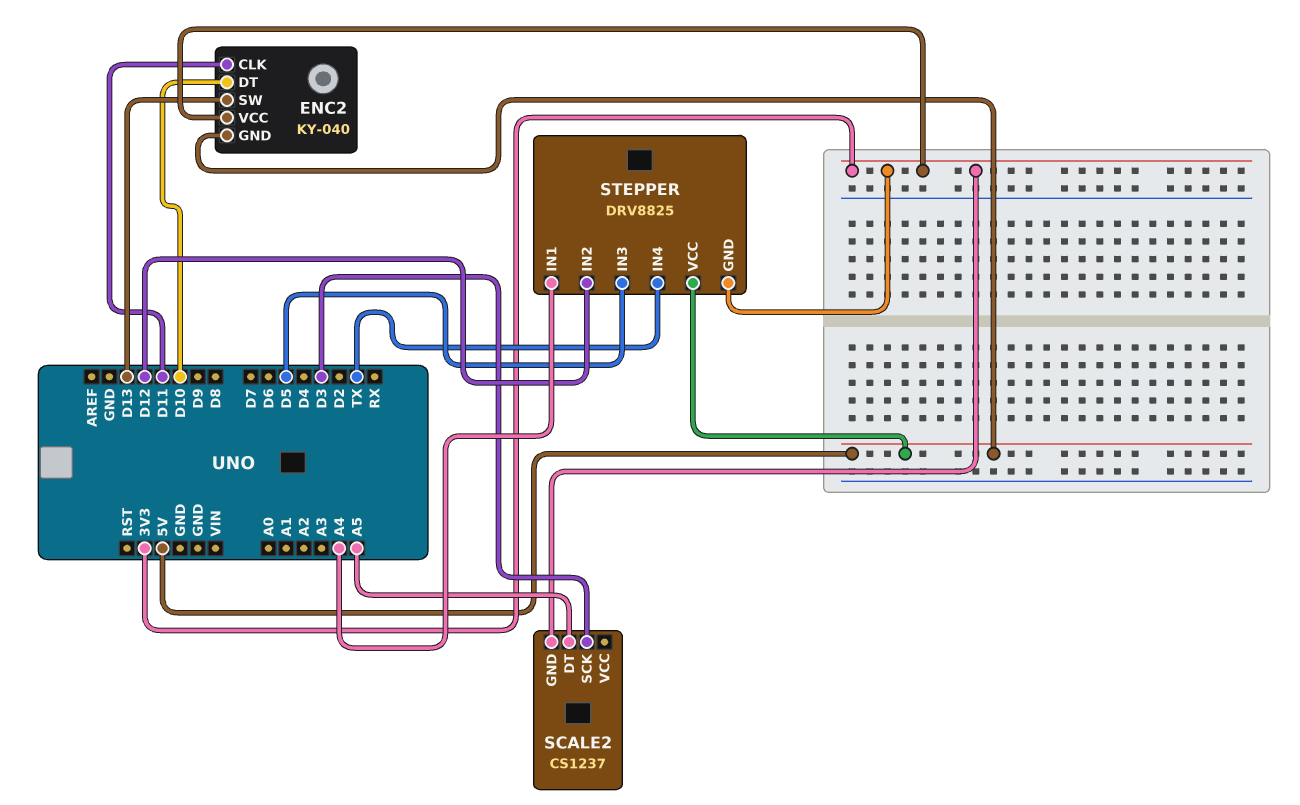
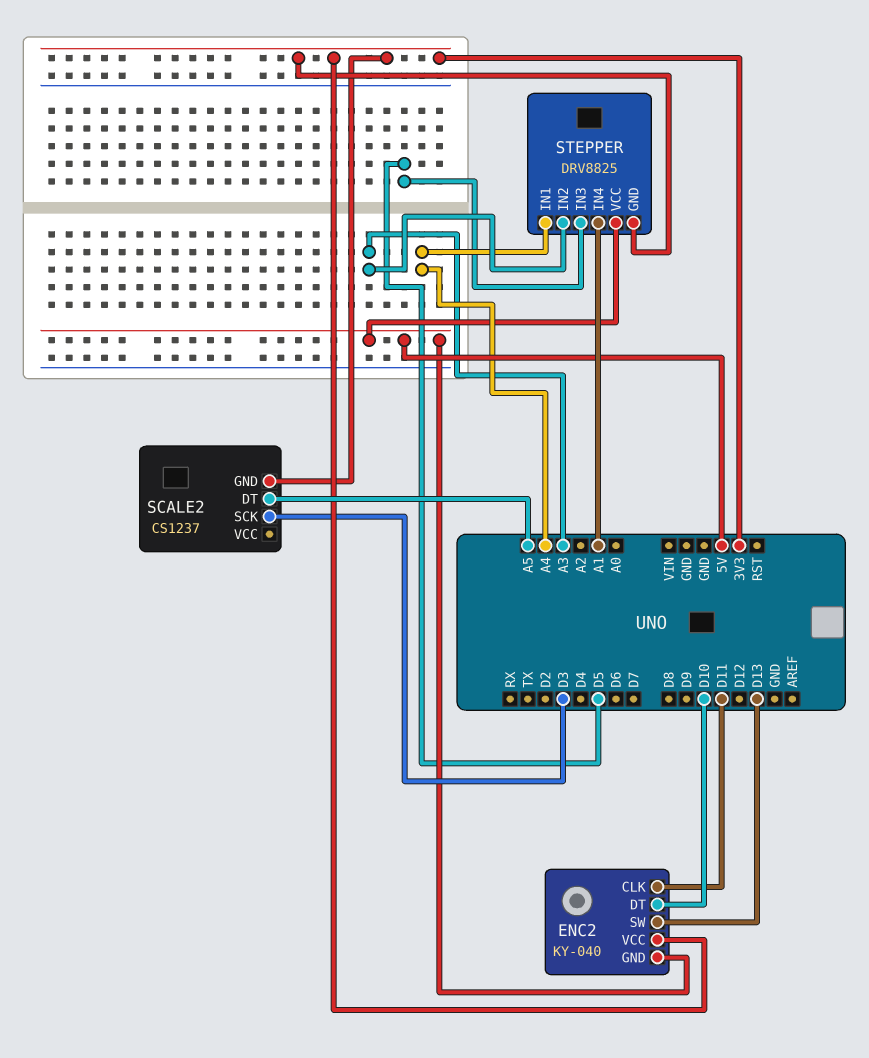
STEPPER pin IN2: D12 -> A3
STEPPER pin IN4: TX -> A1

